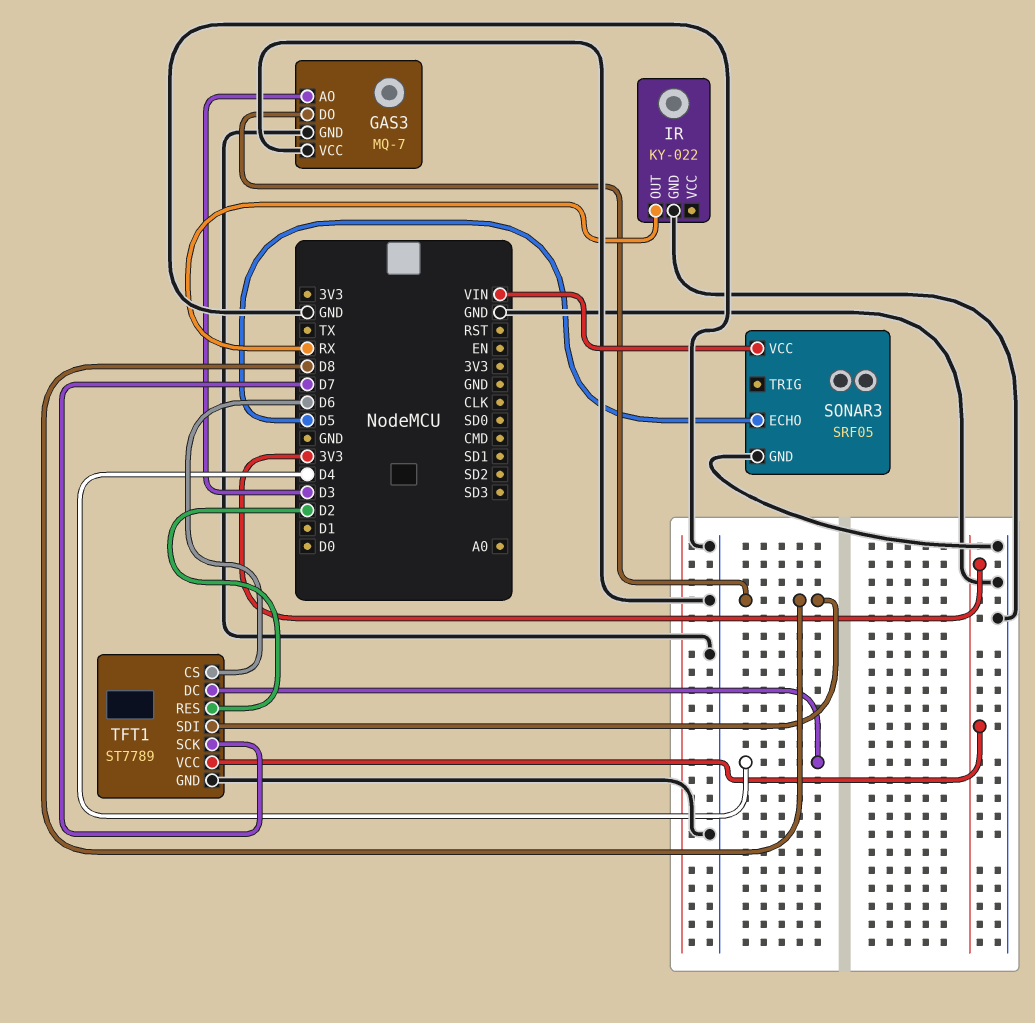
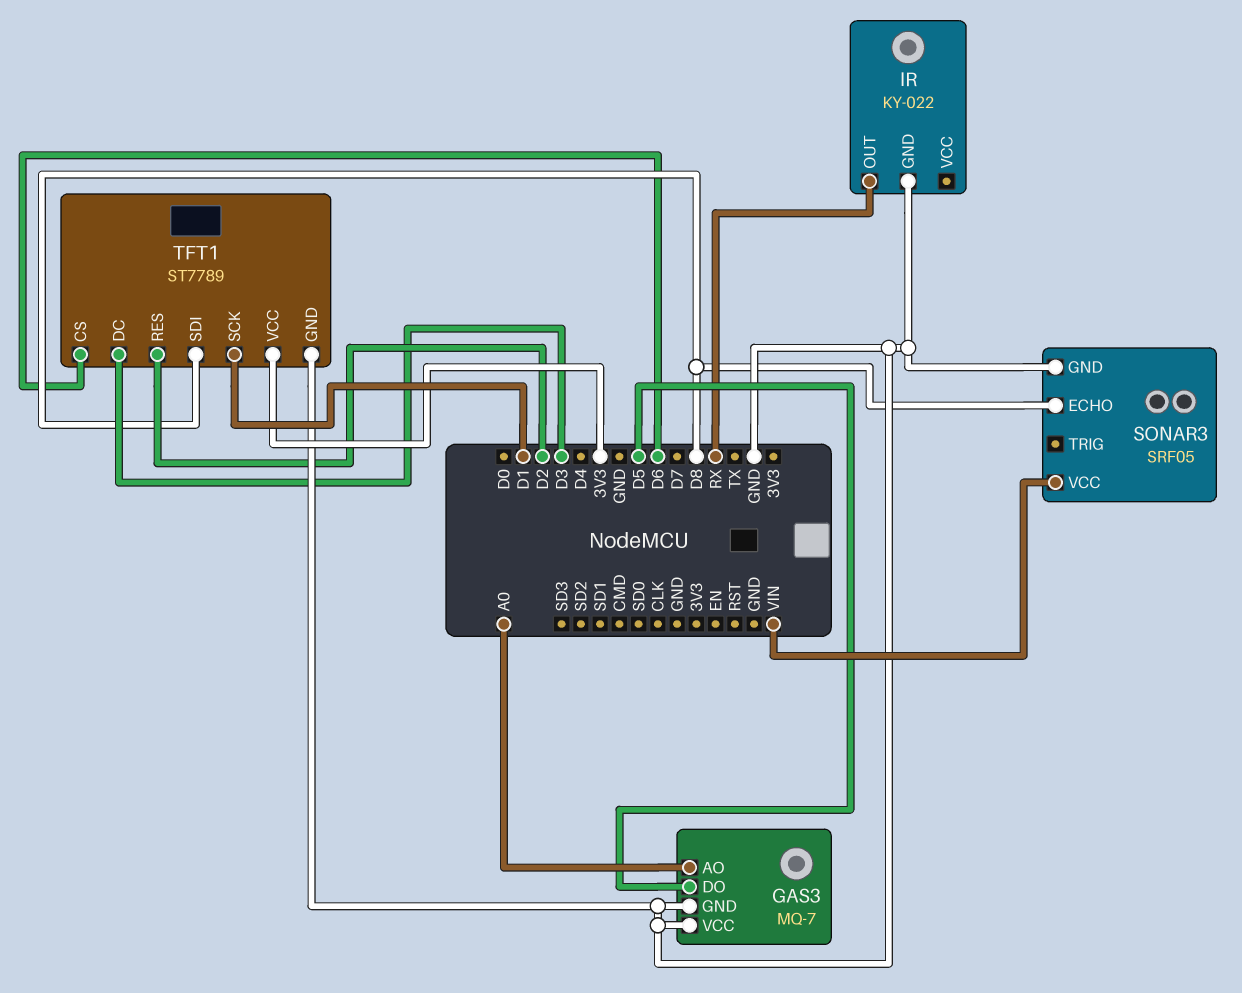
GAS3 pin AO: D3 -> A0
GAS3 pin DO: D8 -> D5
SONAR3 pin ECHO: D5 -> D8
TFT1 pin DC: D4 -> D3
TFT1 pin SCK: D7 -> D1

